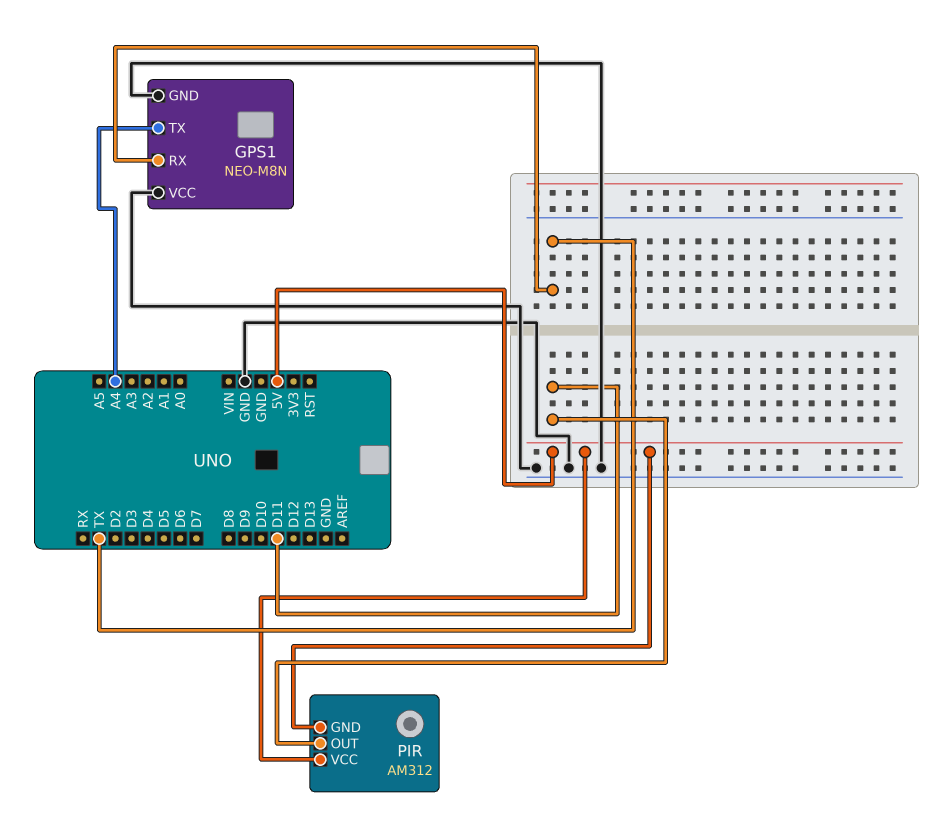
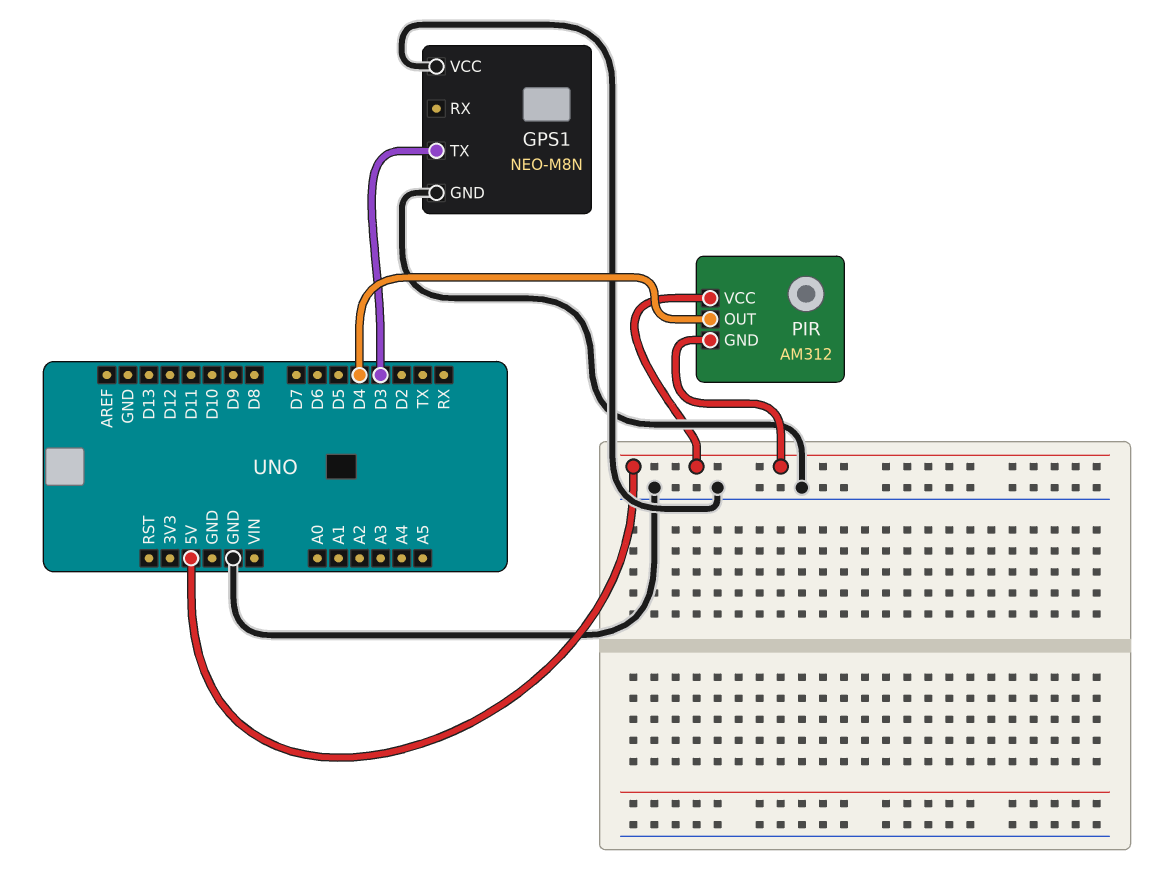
GPS1 pin RX: TX -> none
GPS1 pin TX: A4 -> D3
PIR pin OUT: D11 -> D4

